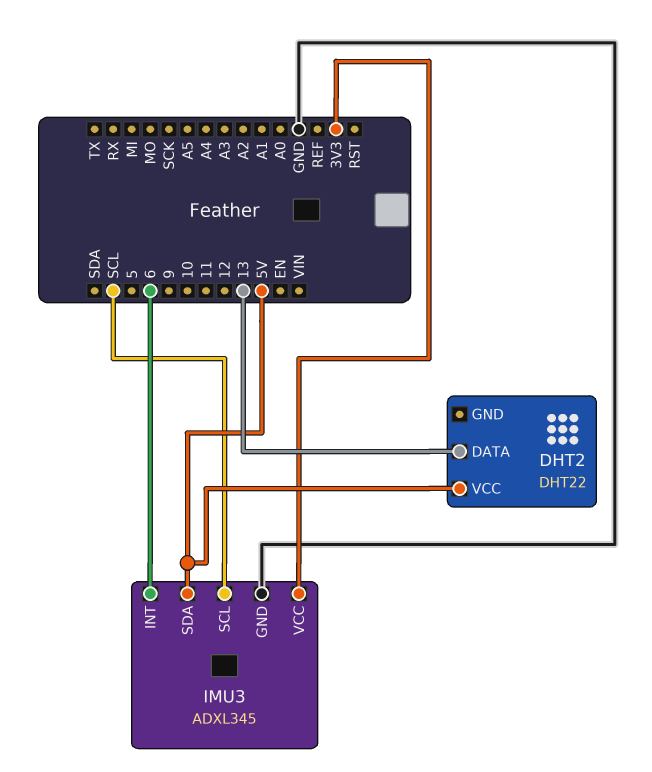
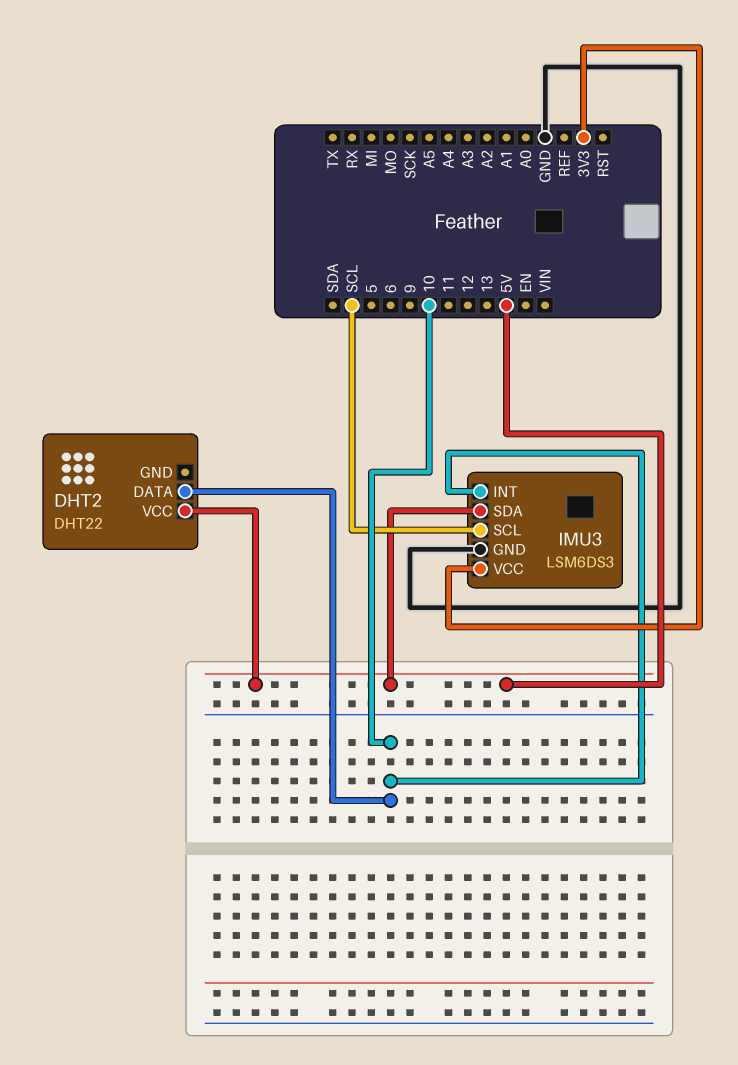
DHT2 pin DATA: 13 -> 10
IMU3: ADXL345 -> LSM6DS3
IMU3 pin INT: 6 -> 10

